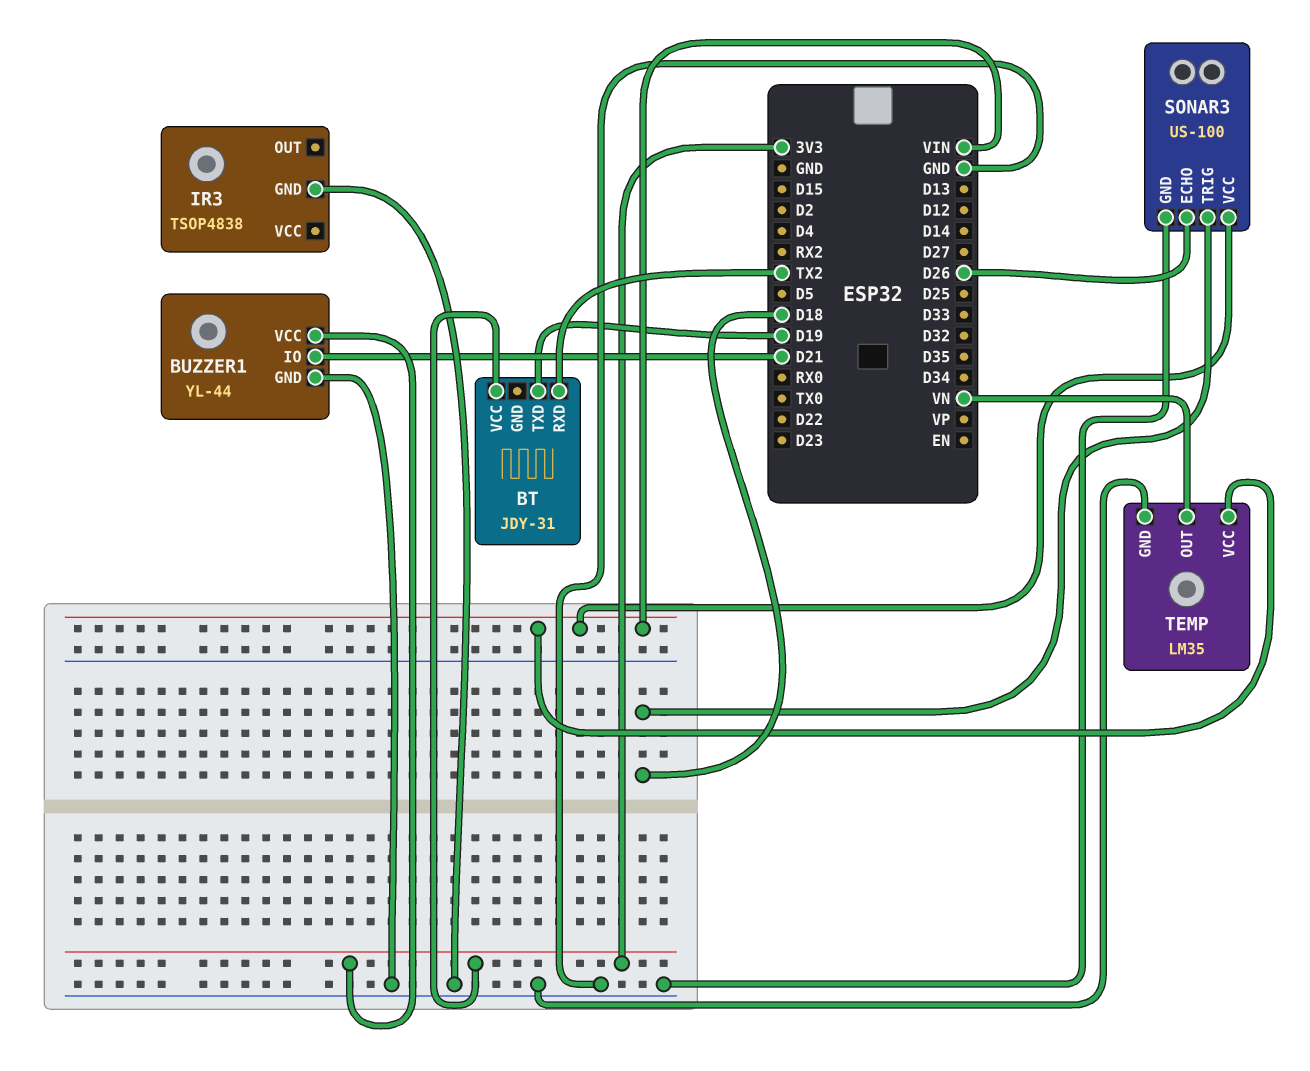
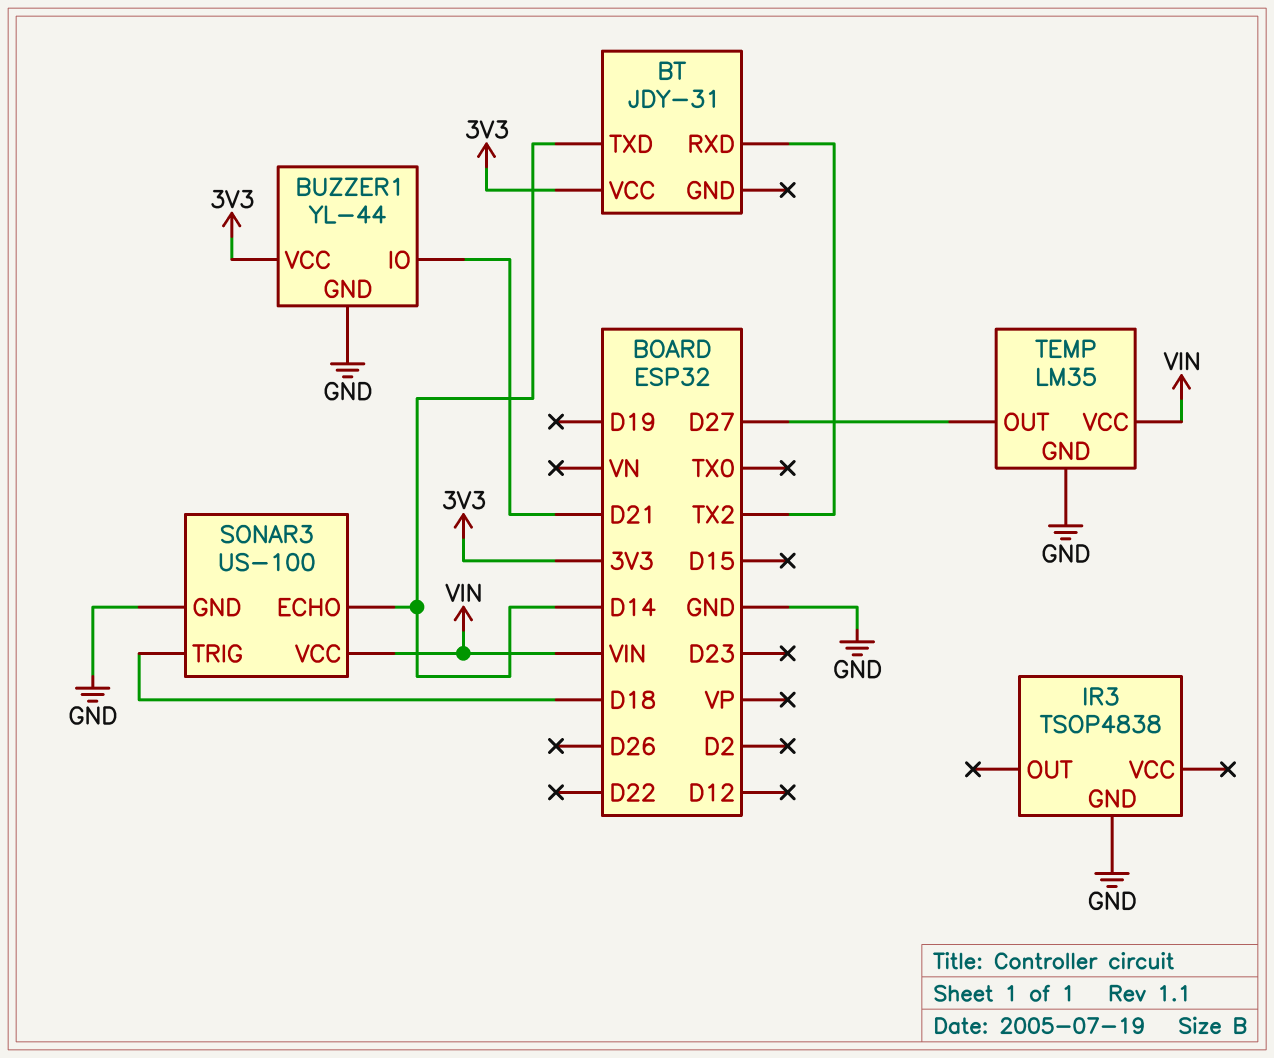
BT pin TXD: D19 -> D14
SONAR3 pin ECHO: D26 -> D14
TEMP pin OUT: VN -> D27

